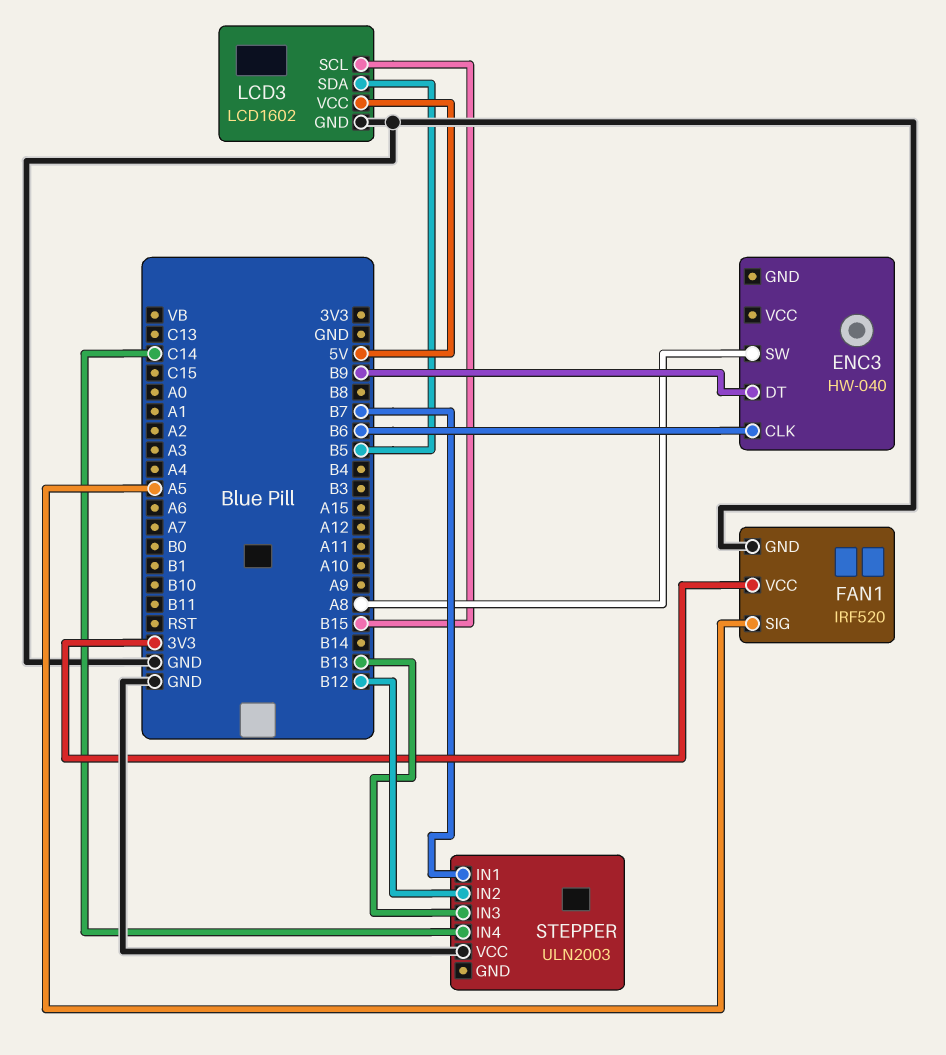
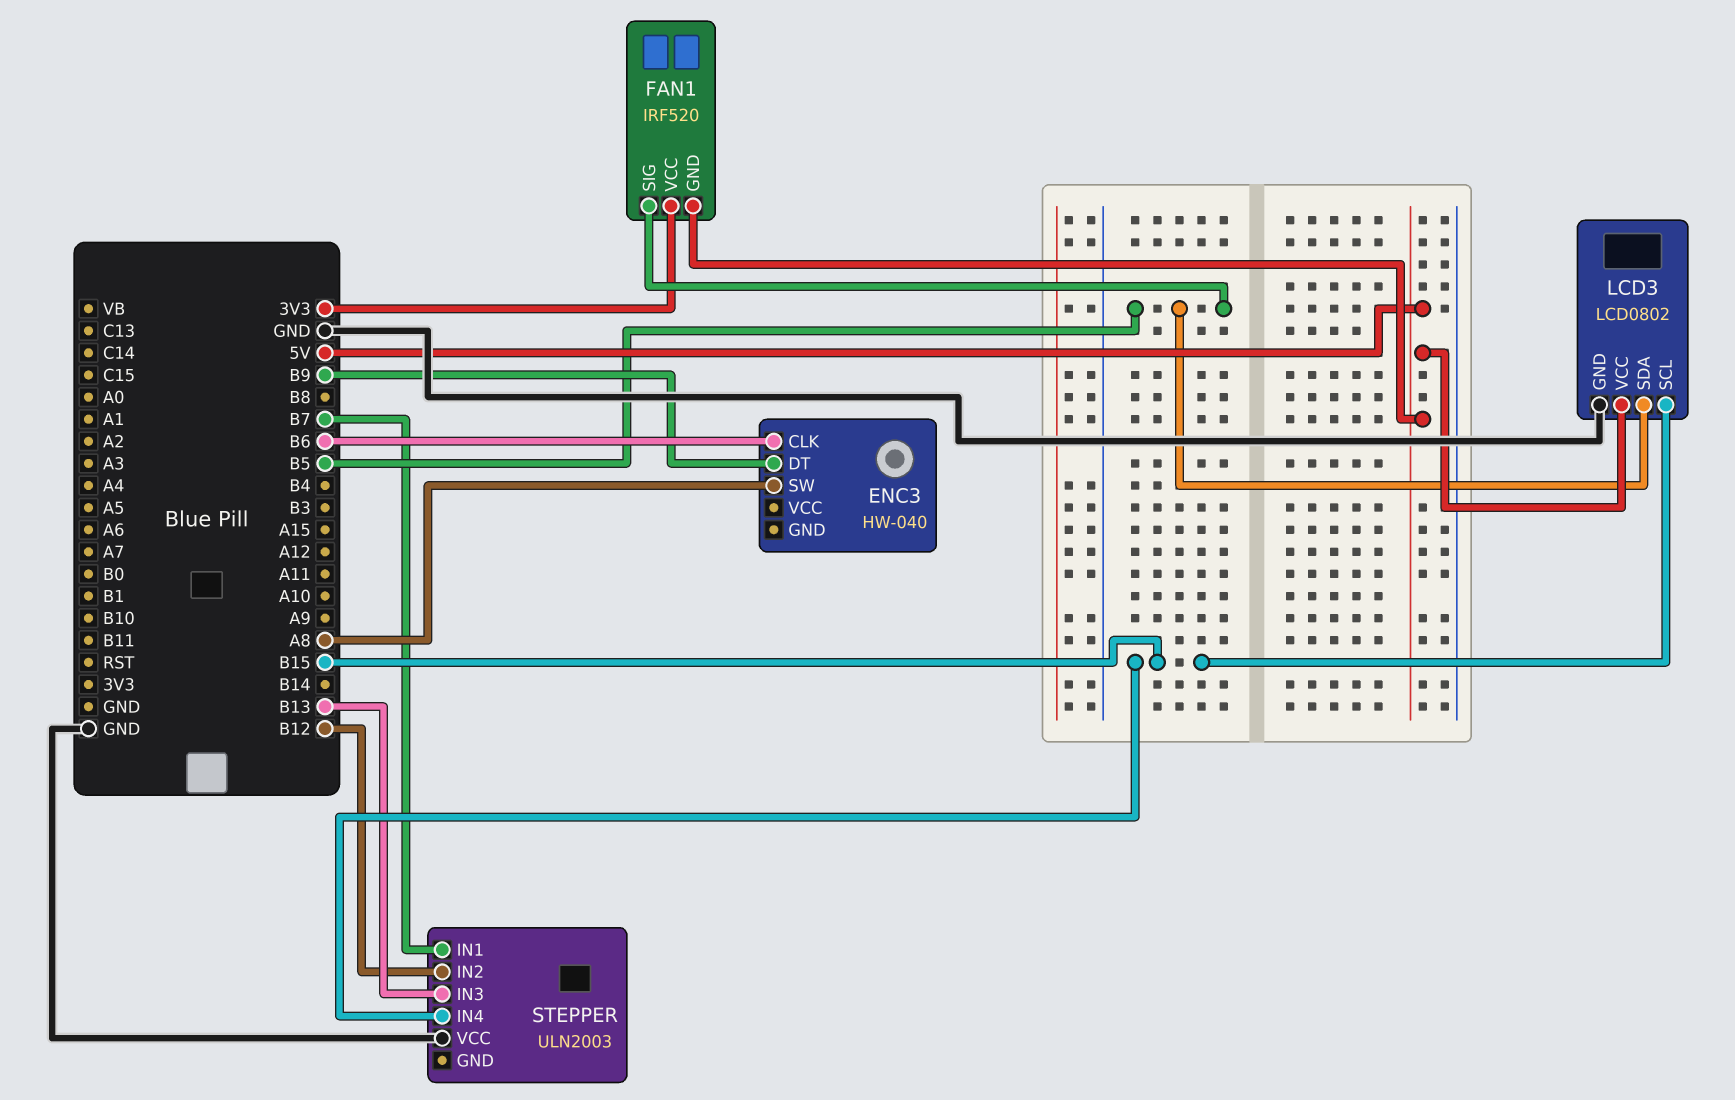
FAN1 pin GND: GND -> 5V
FAN1 pin SIG: A5 -> B5
LCD3: LCD1602 -> LCD0802
STEPPER pin IN4: C14 -> B15

